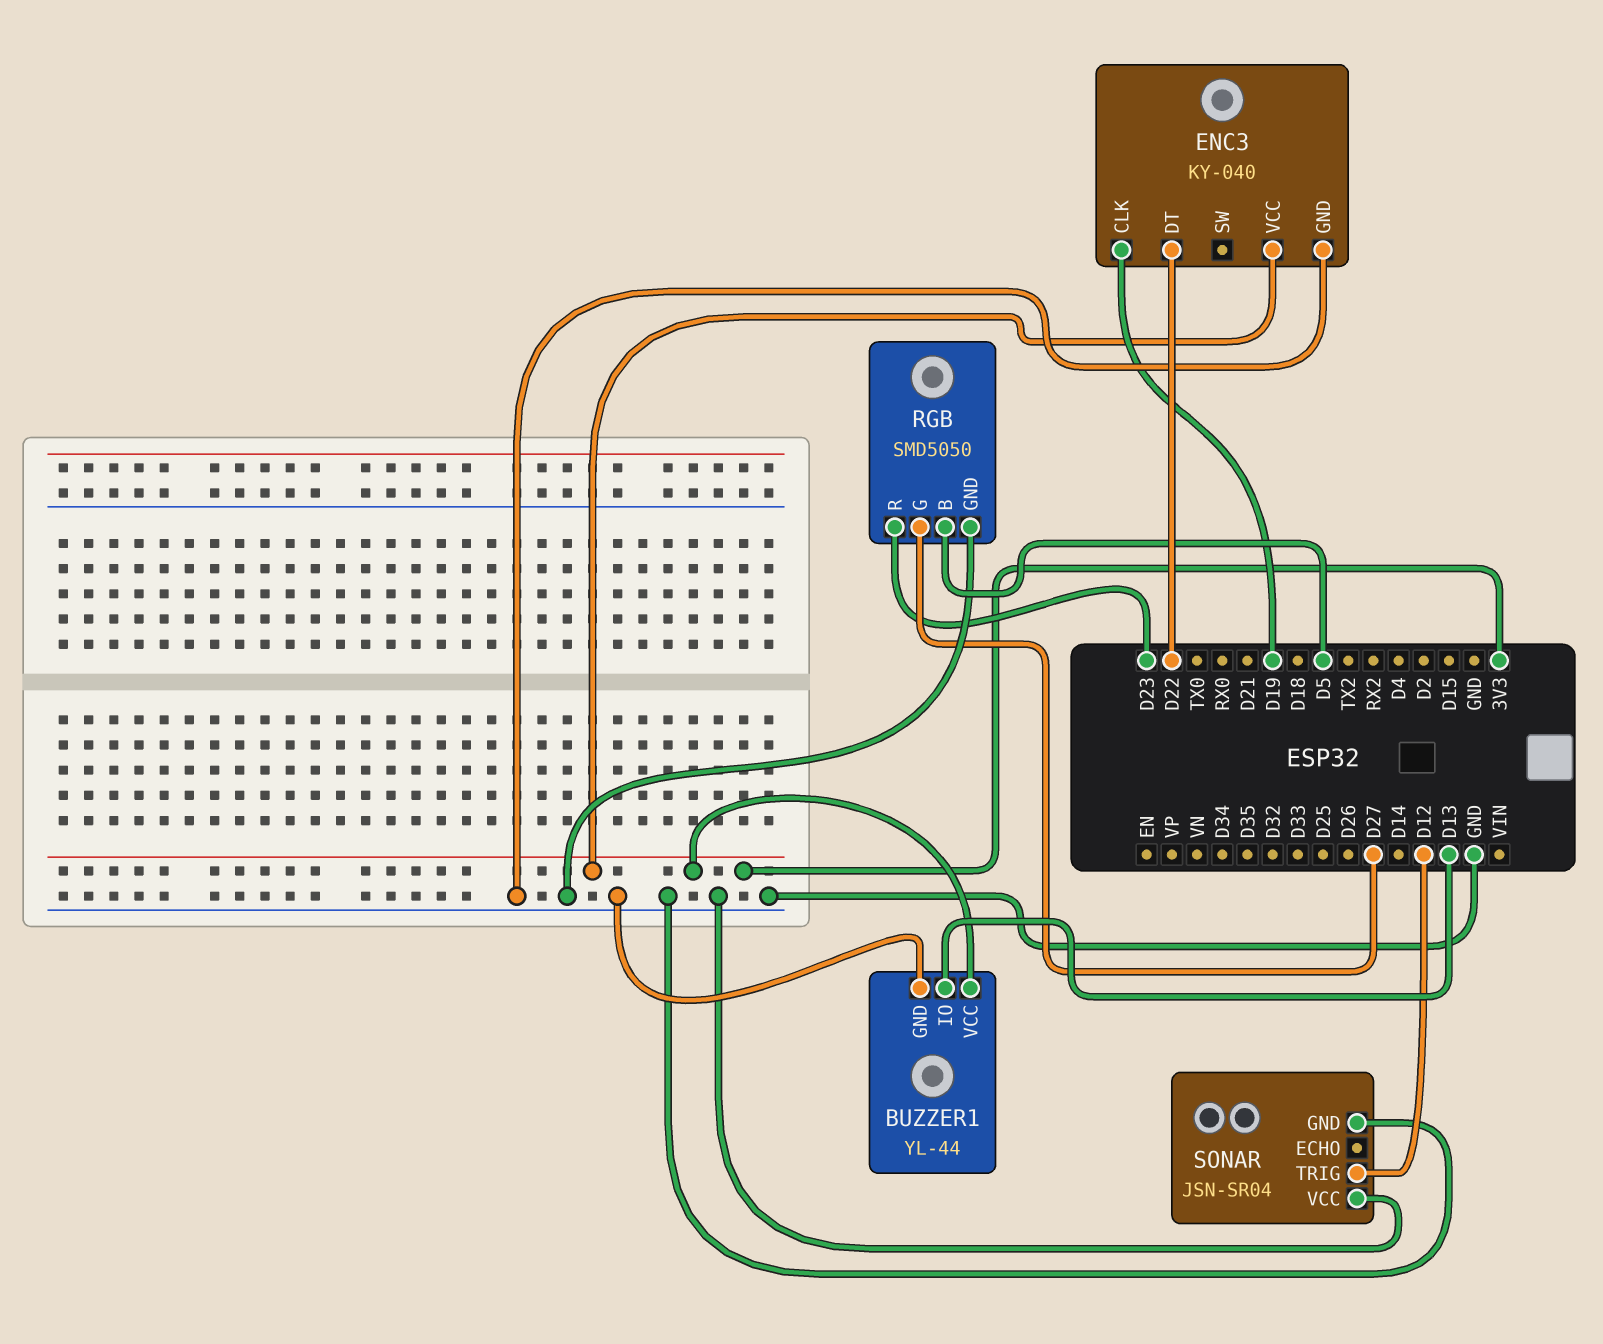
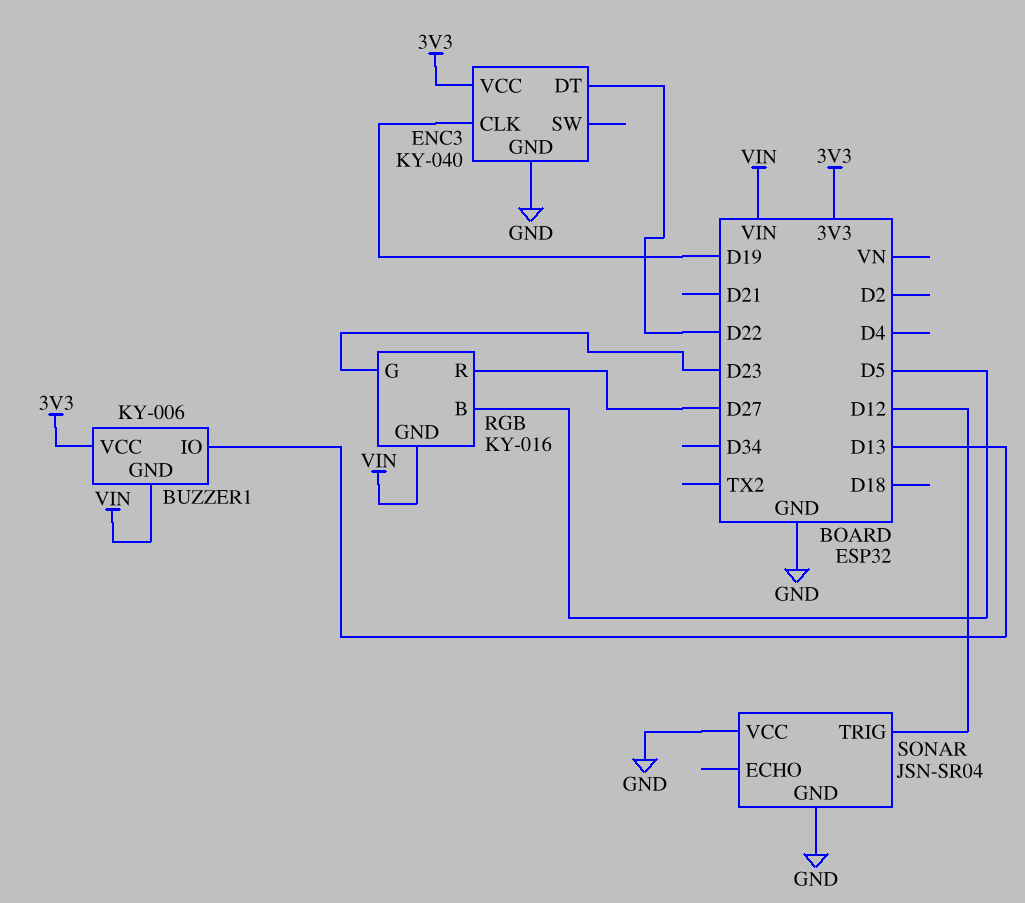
BUZZER1: YL-44 -> KY-006
BUZZER1 pin GND: GND -> VIN
RGB: SMD5050 -> KY-016
RGB pin G: D27 -> D23
RGB pin GND: GND -> VIN
RGB pin R: D23 -> D27

